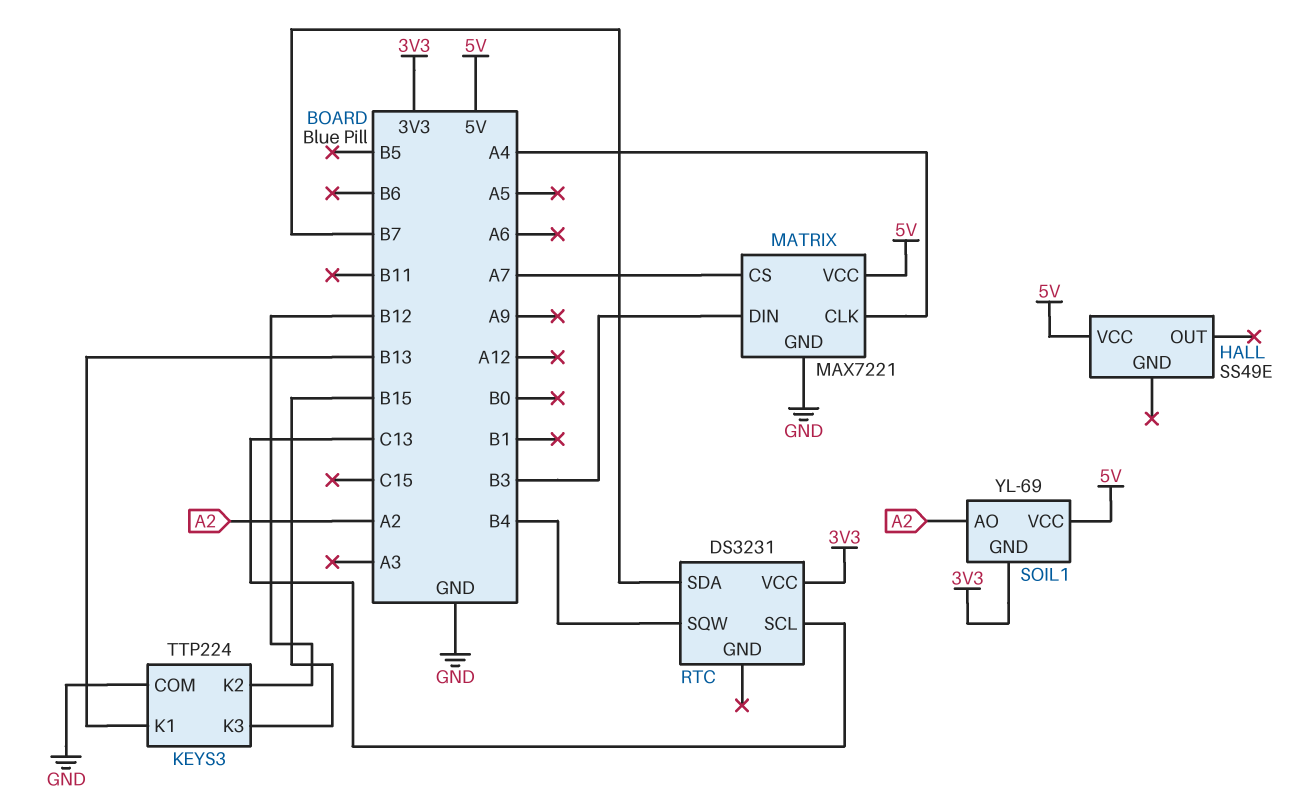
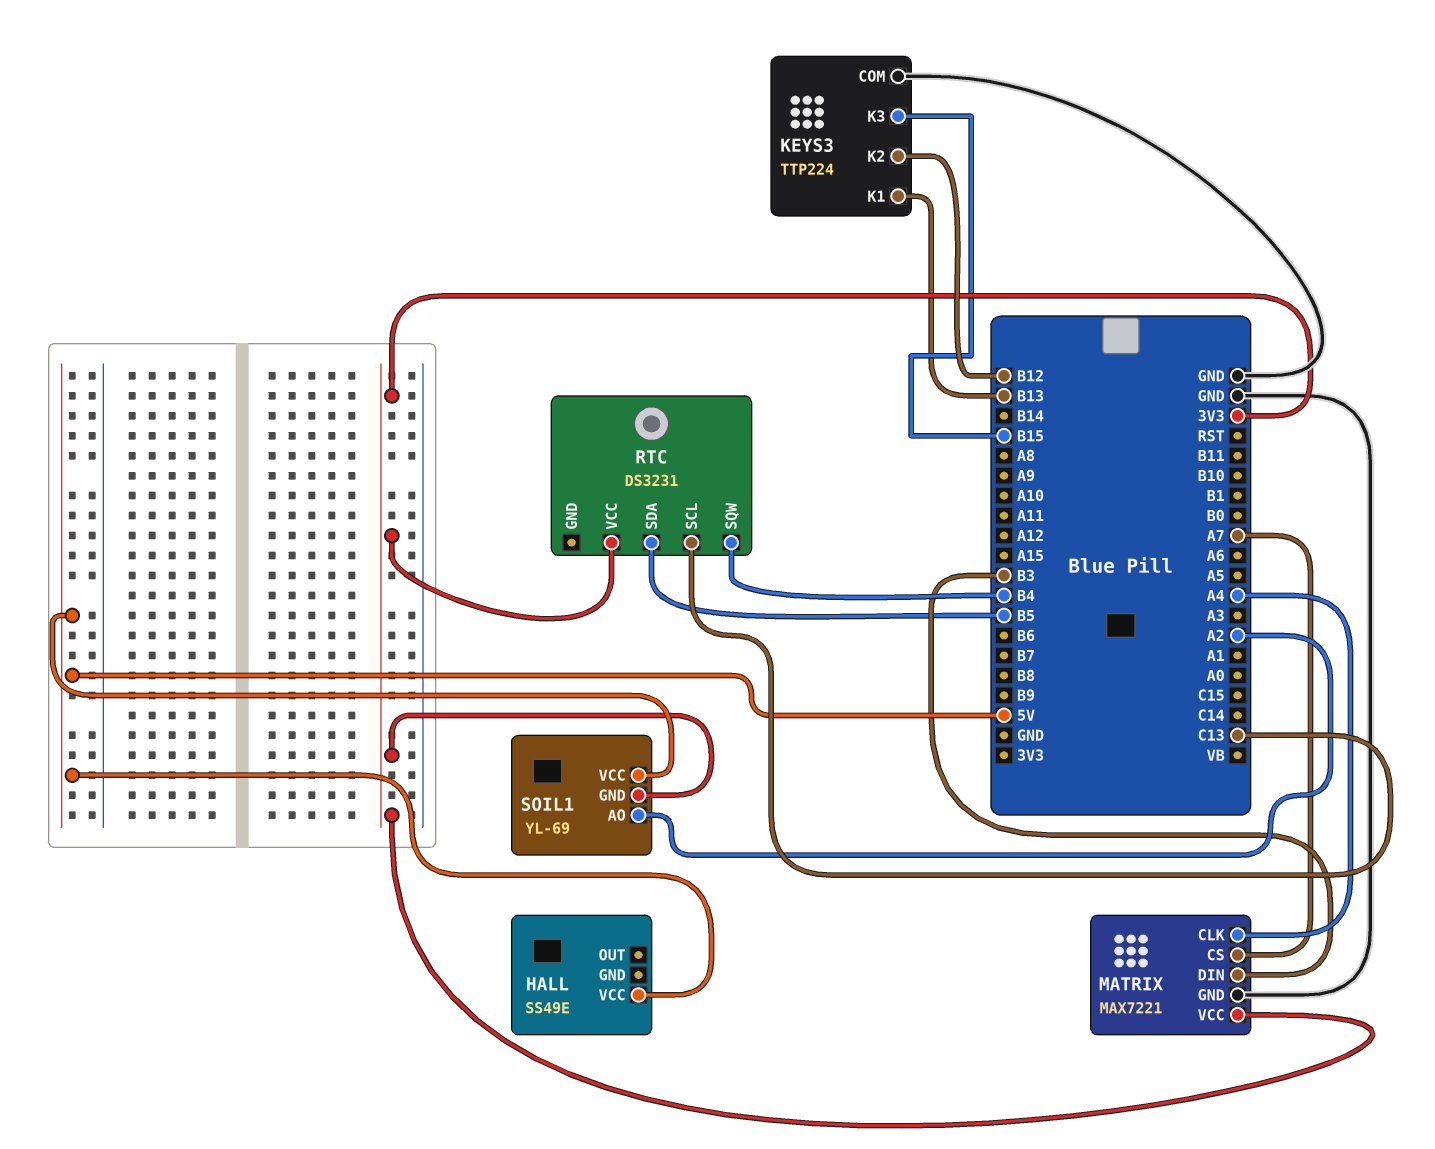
MATRIX pin VCC: 5V -> 3V3
RTC pin SDA: B7 -> B5

